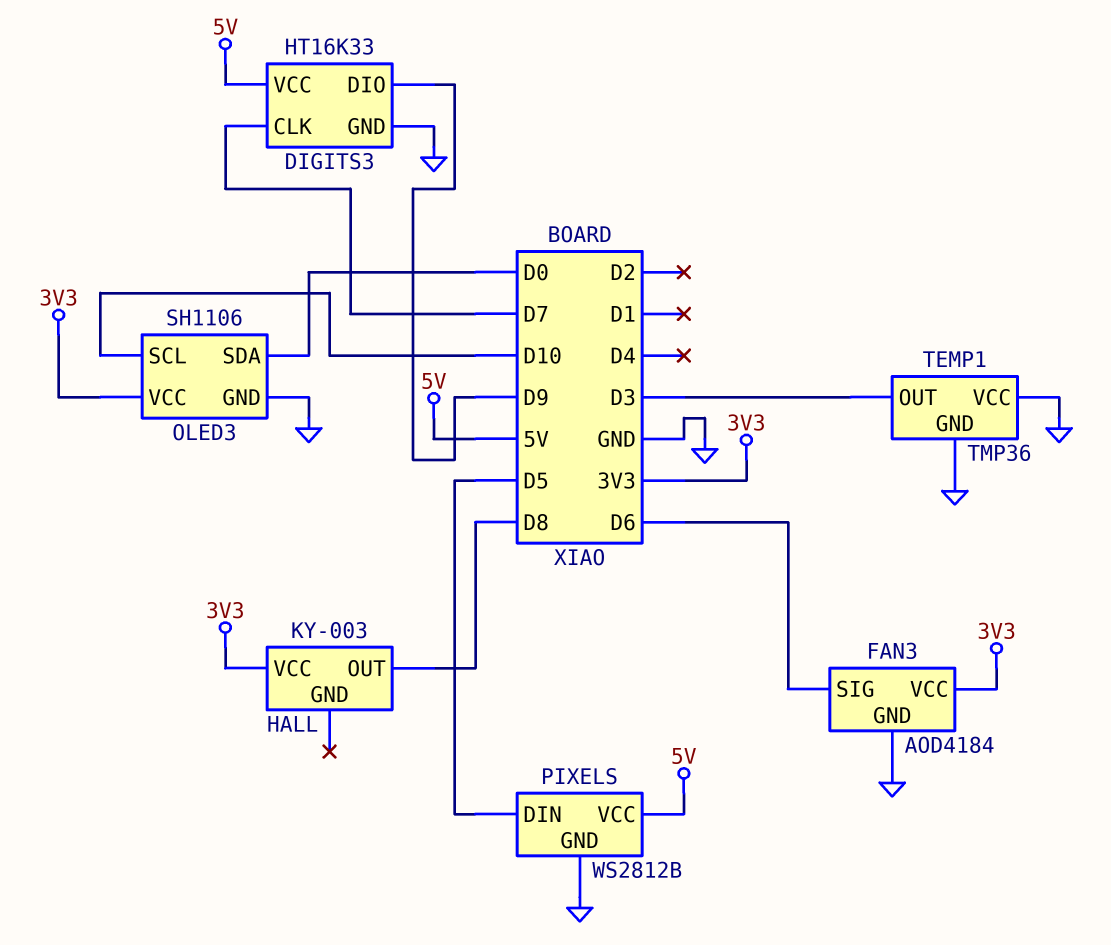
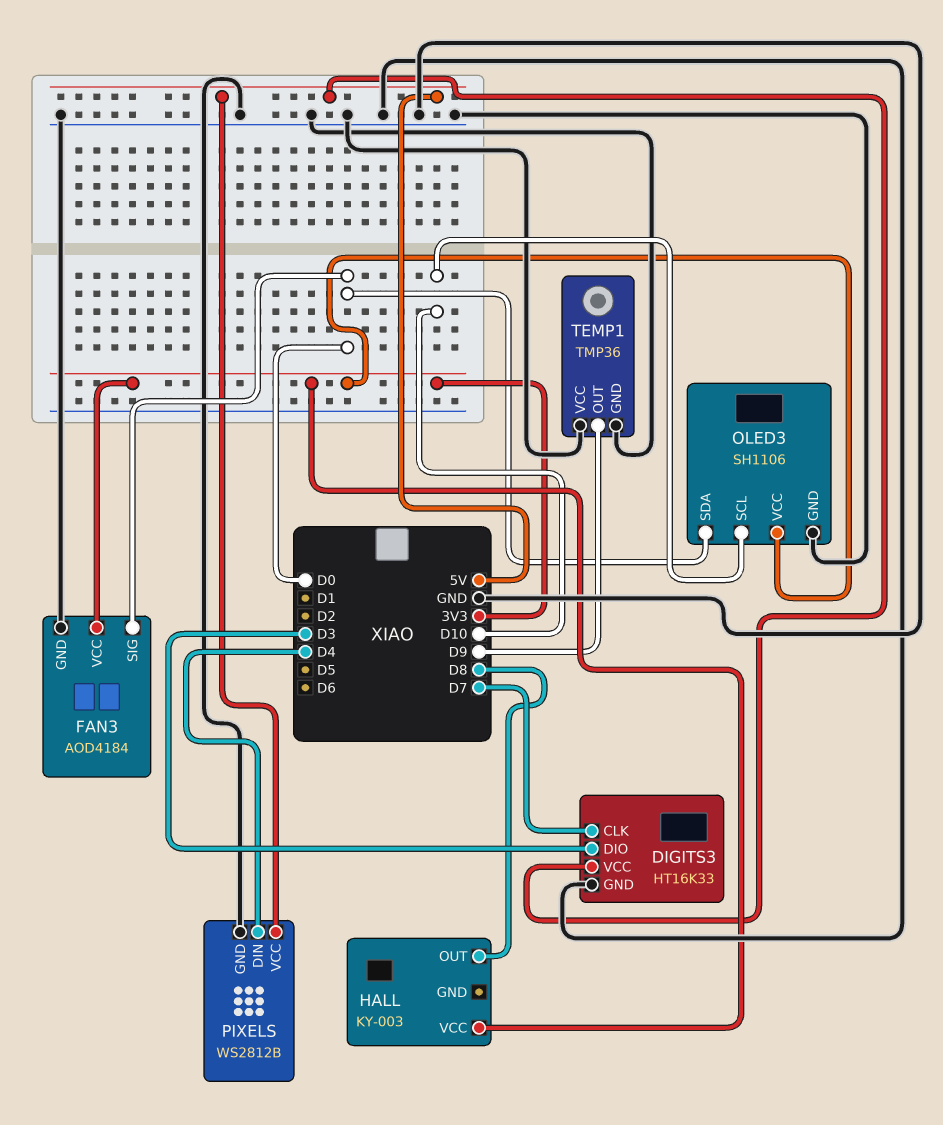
DIGITS3 pin DIO: D9 -> D3
FAN3 pin SIG: D6 -> D0
PIXELS pin DIN: D5 -> D4
TEMP1 pin OUT: D3 -> D9

